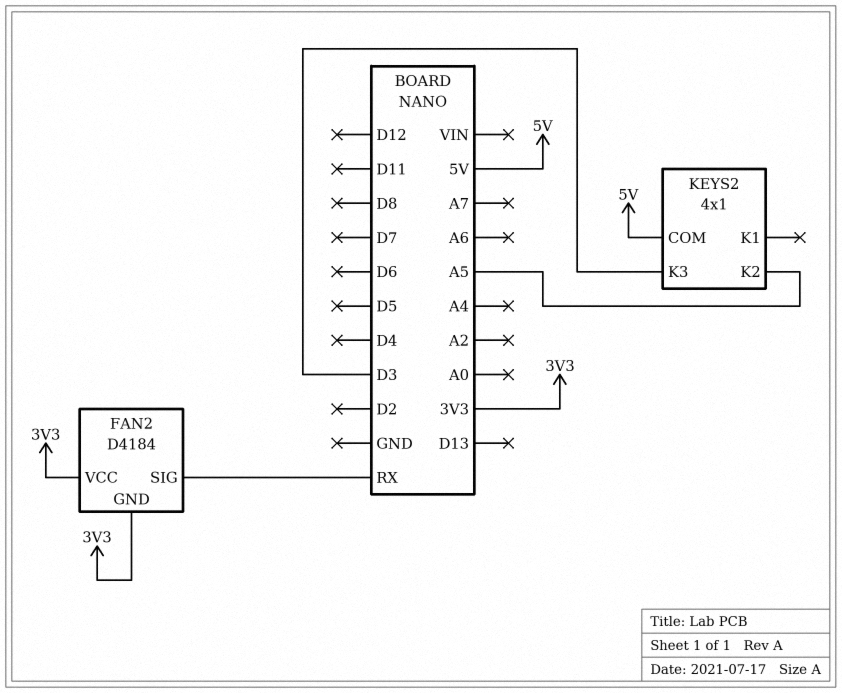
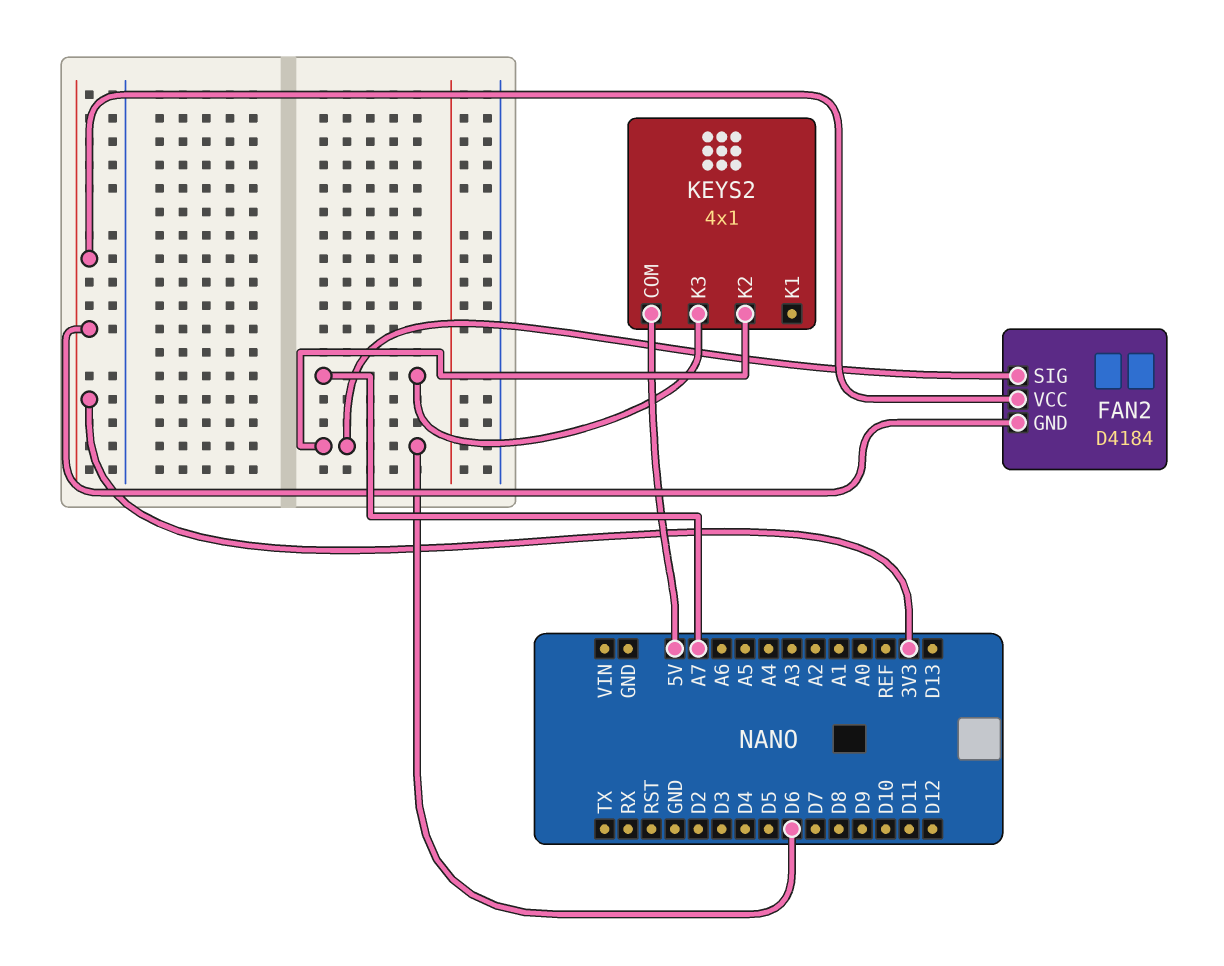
FAN2 pin SIG: RX -> D6
KEYS2 pin K2: A5 -> D6
KEYS2 pin K3: D3 -> A7

